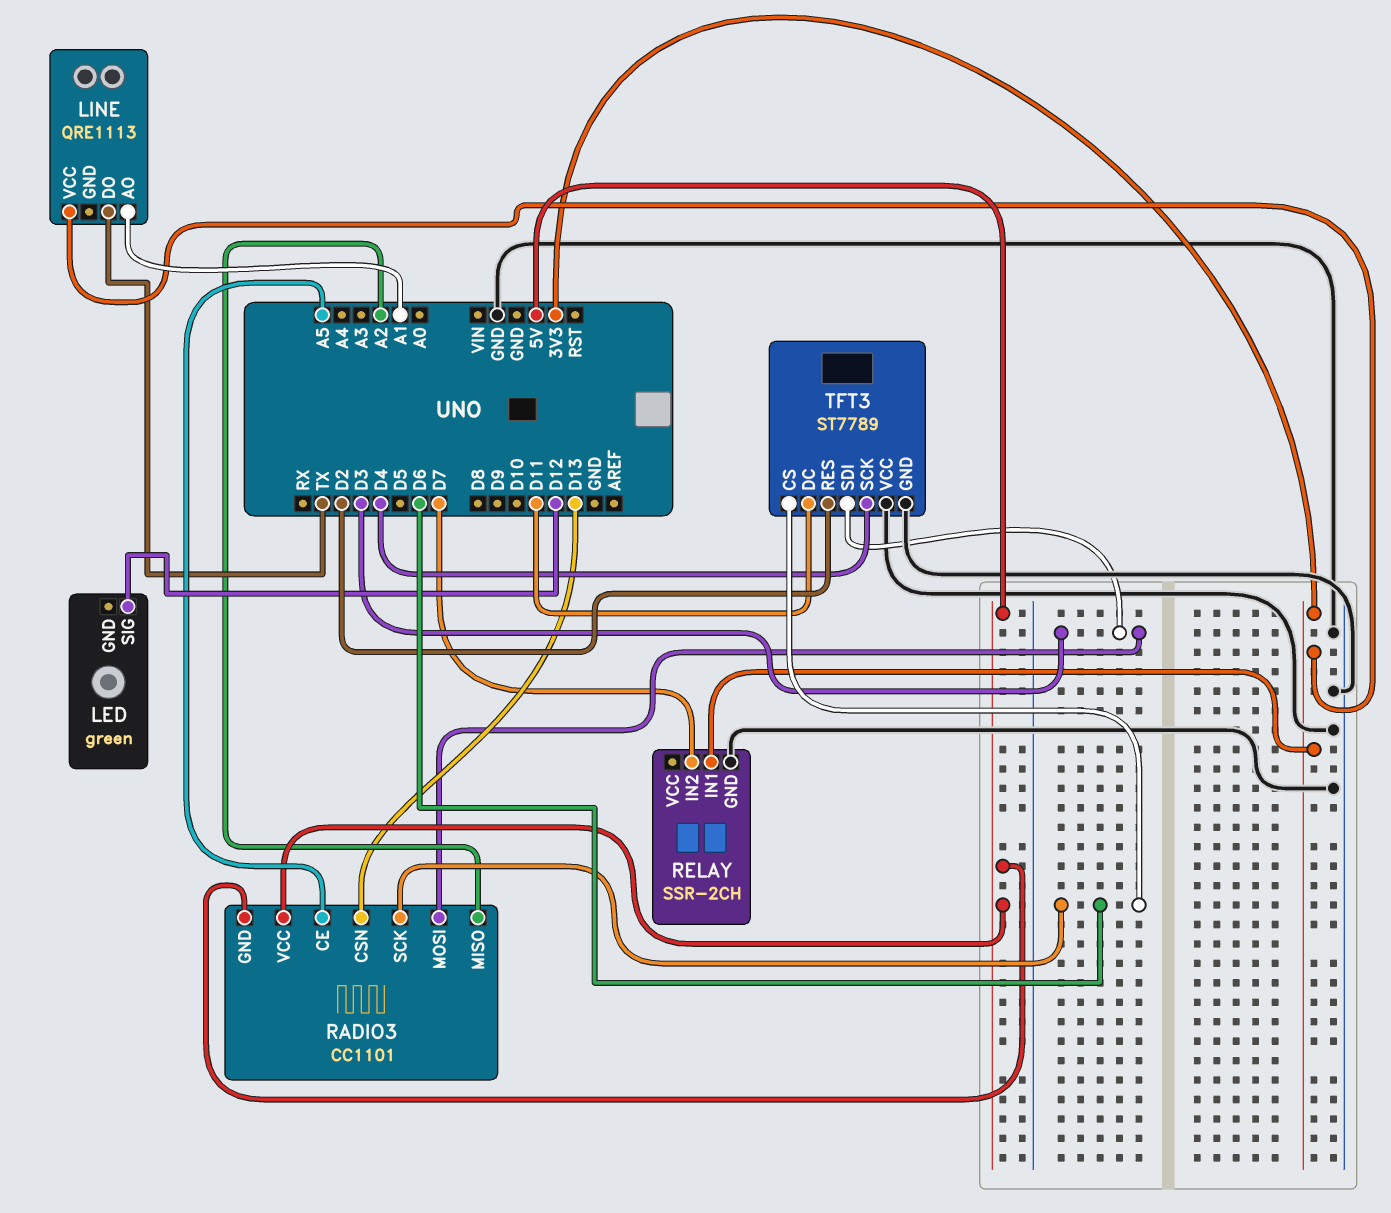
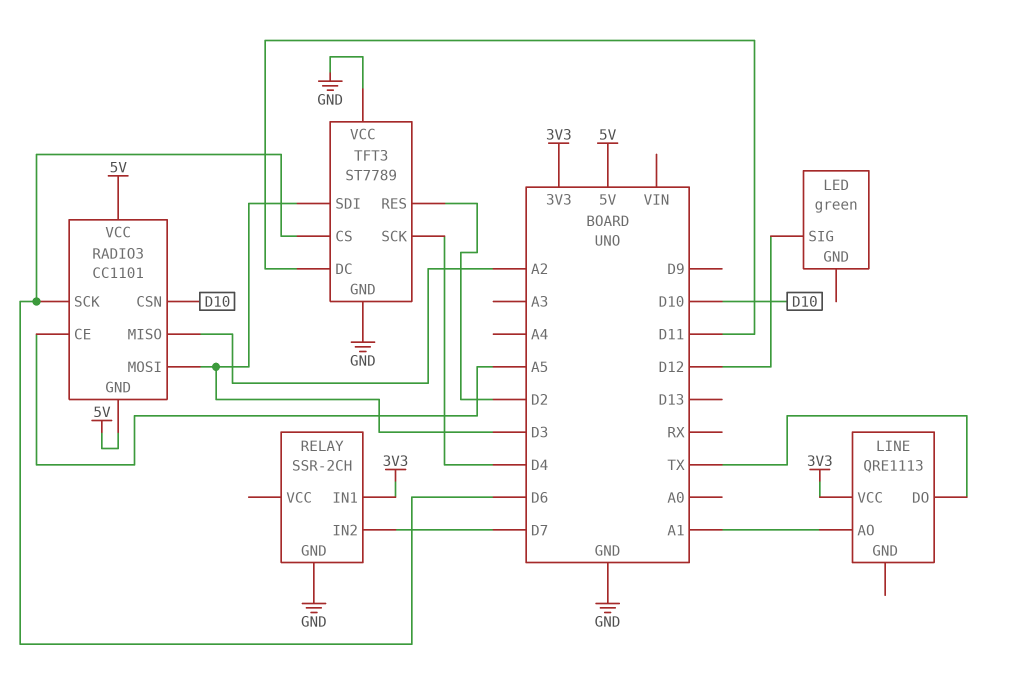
RADIO3 pin CSN: D13 -> D10

